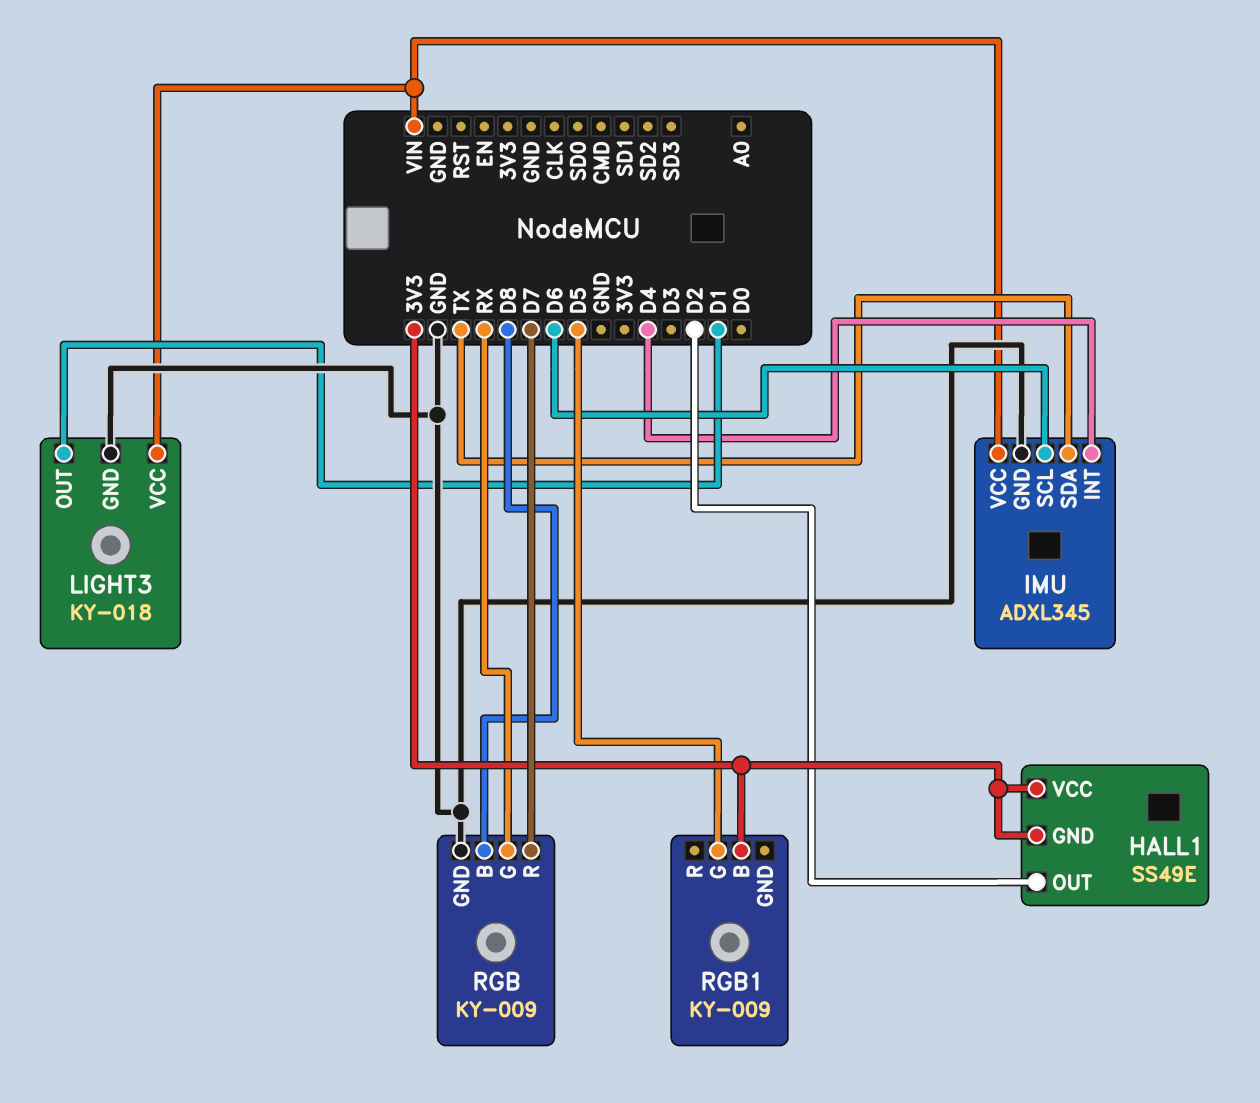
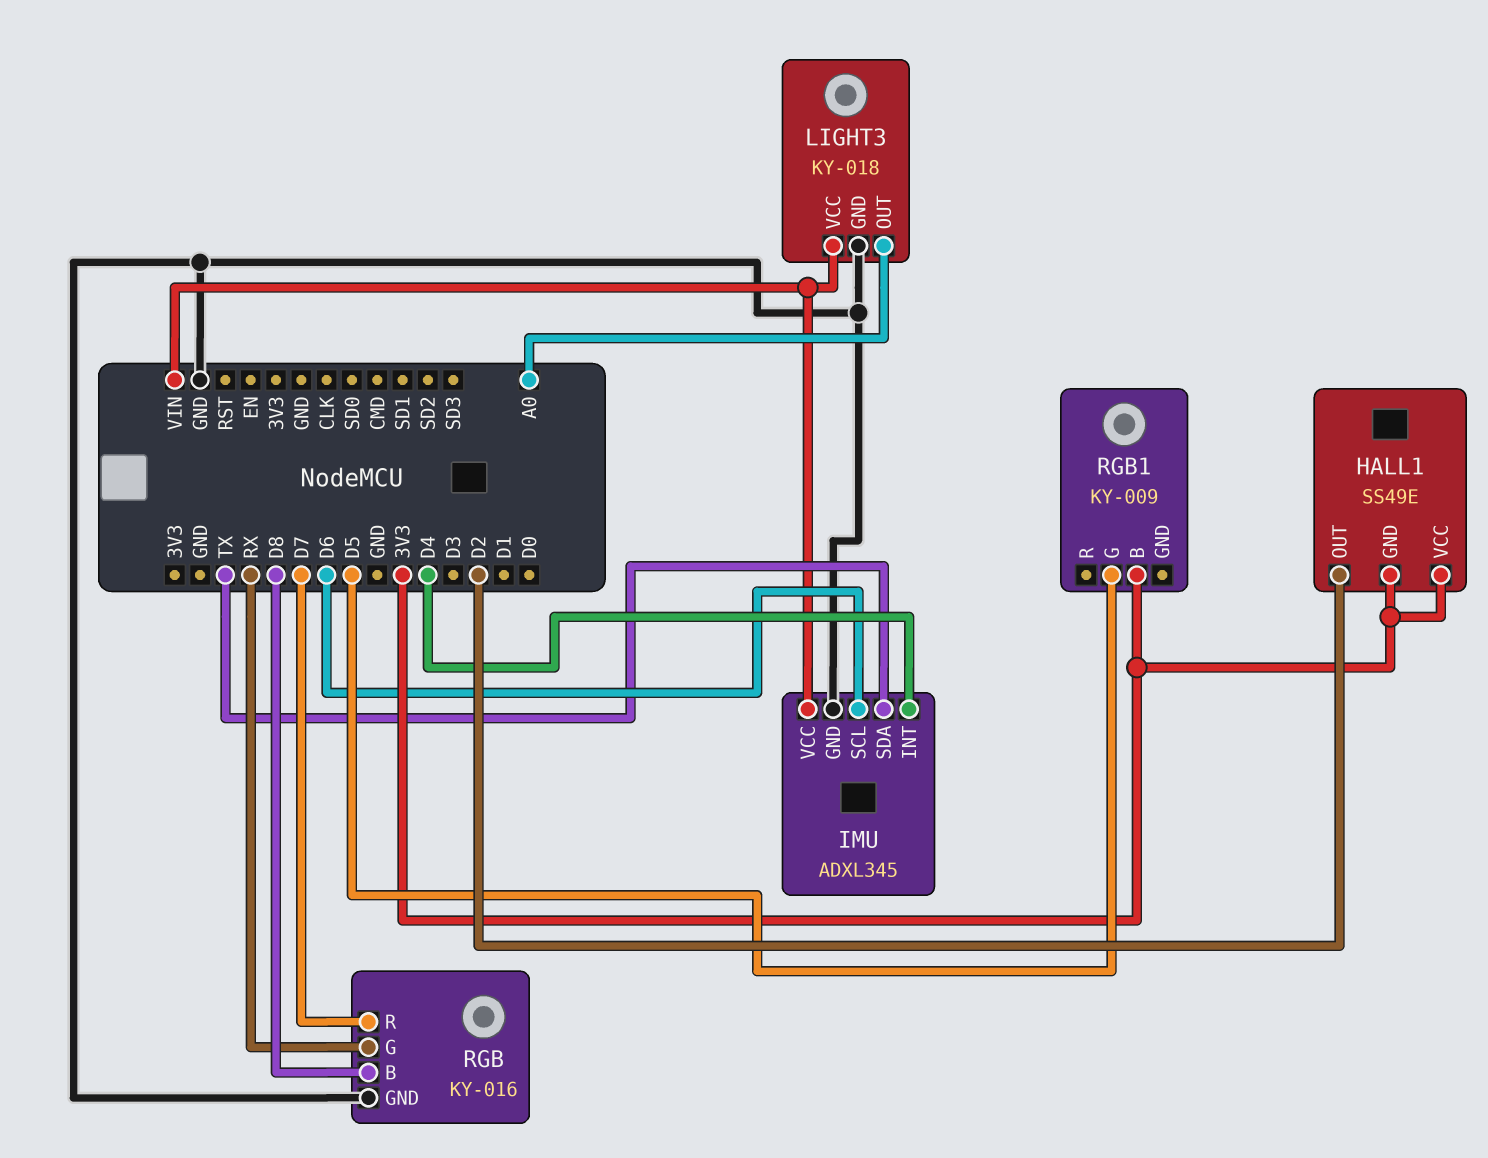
LIGHT3 pin OUT: D1 -> A0
RGB: KY-009 -> KY-016

